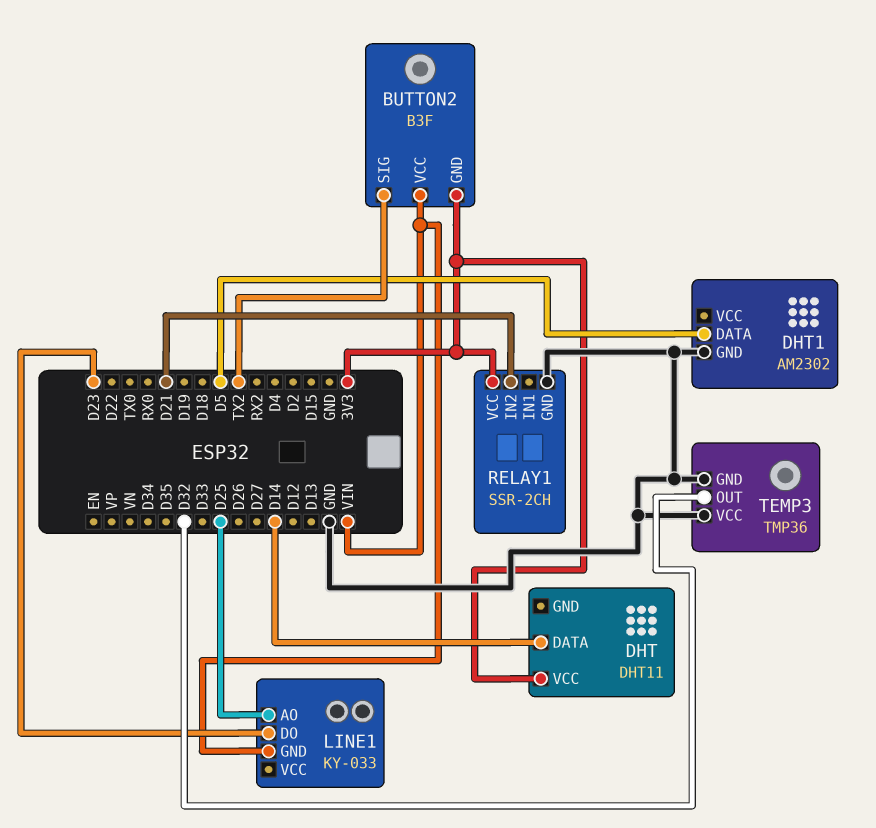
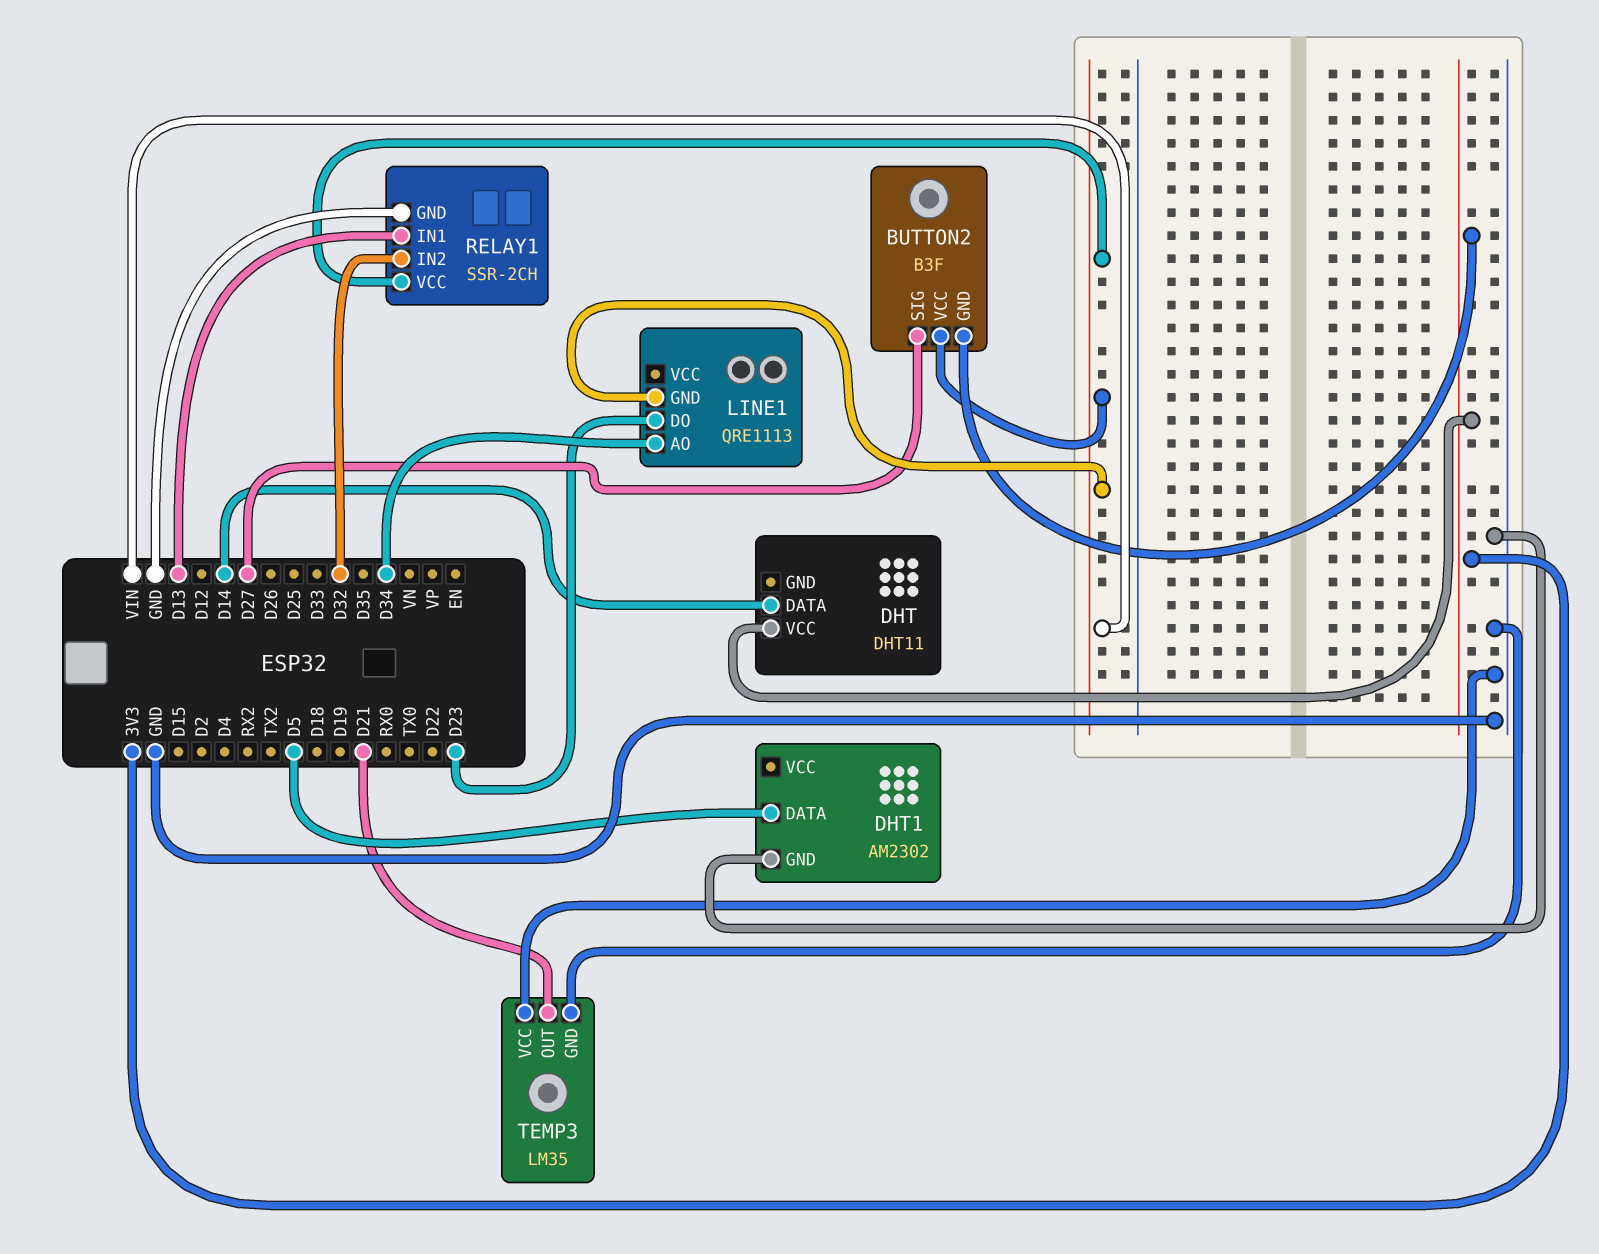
BUTTON2 pin SIG: TX2 -> D27
LINE1: KY-033 -> QRE1113
LINE1 pin AO: D25 -> D34
RELAY1 pin IN1: none -> D13
RELAY1 pin IN2: D21 -> D32
RELAY1 pin VCC: 3V3 -> VIN
TEMP3: TMP36 -> LM35
TEMP3 pin OUT: D32 -> D21

